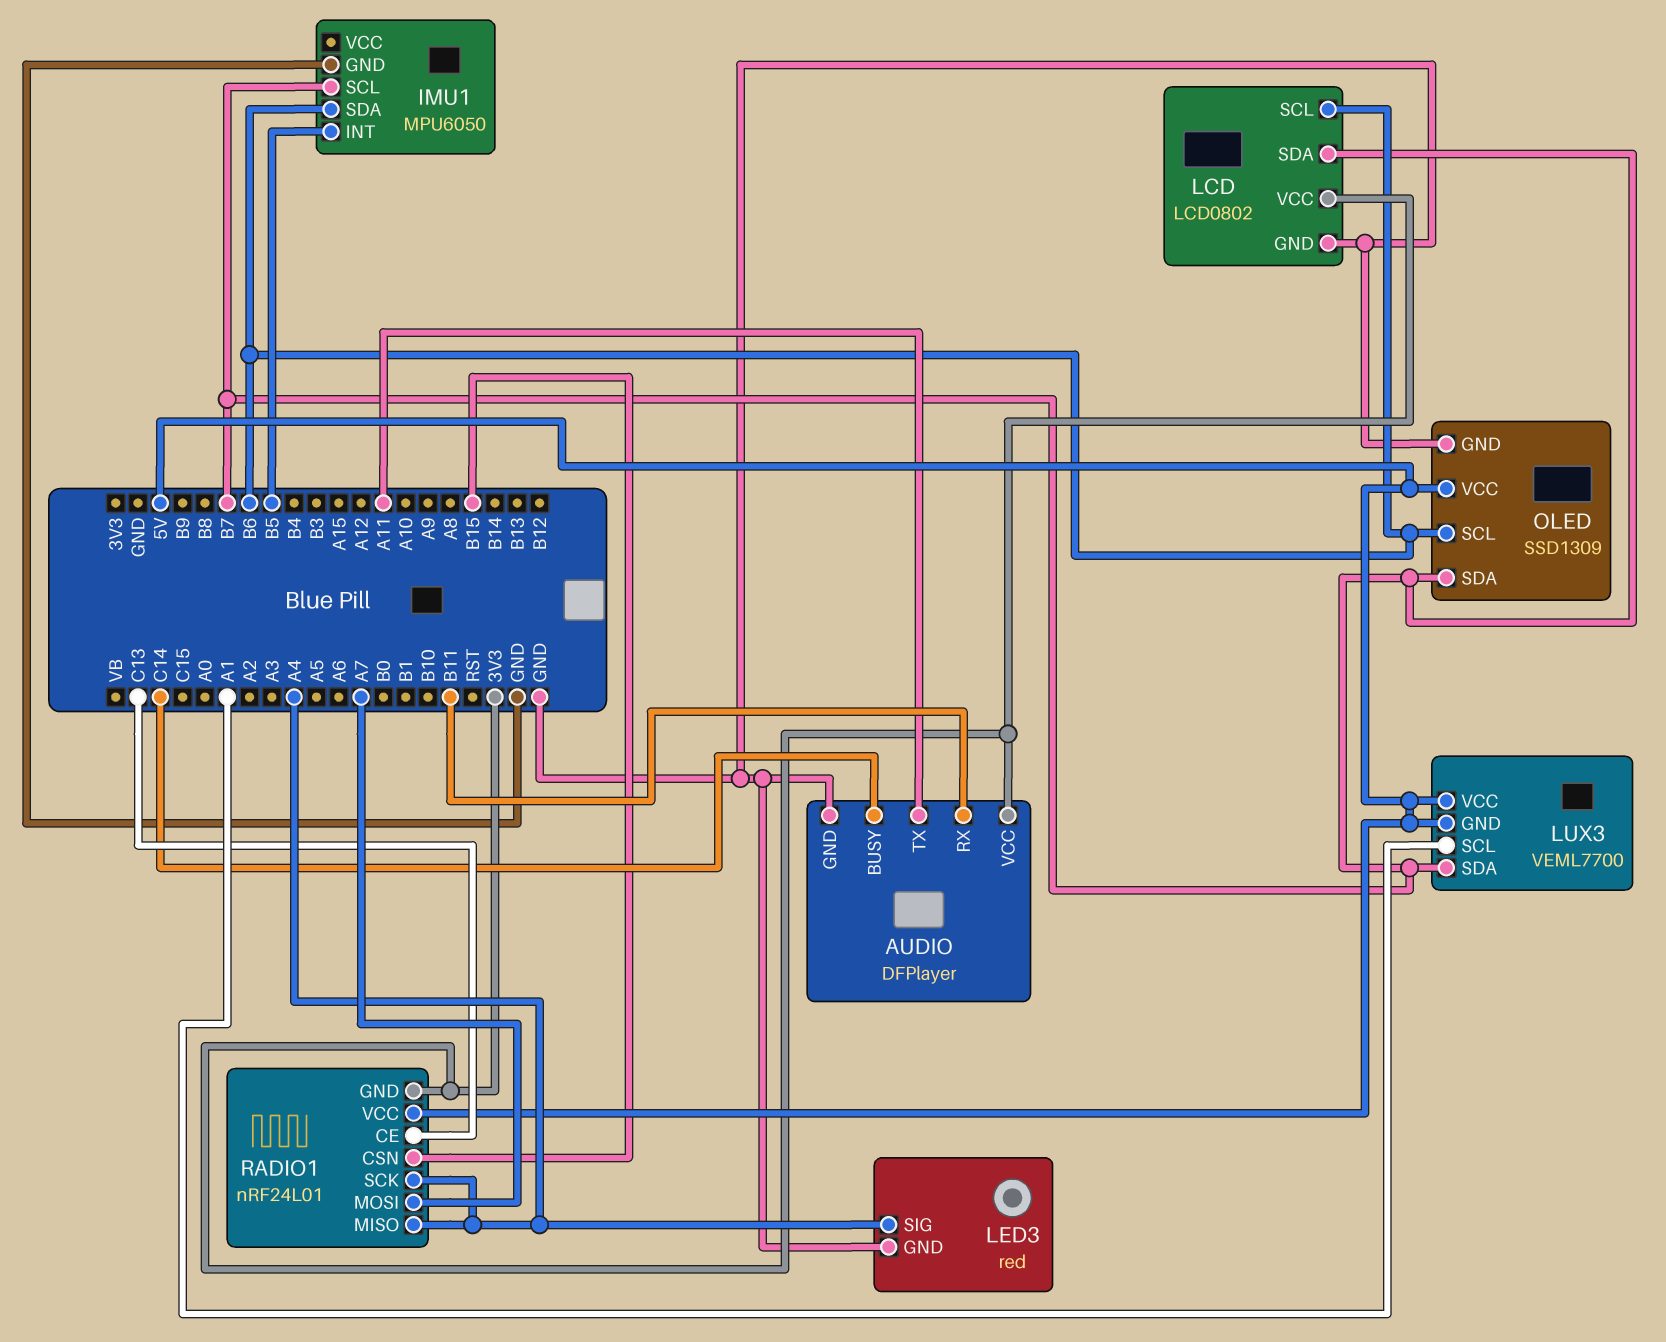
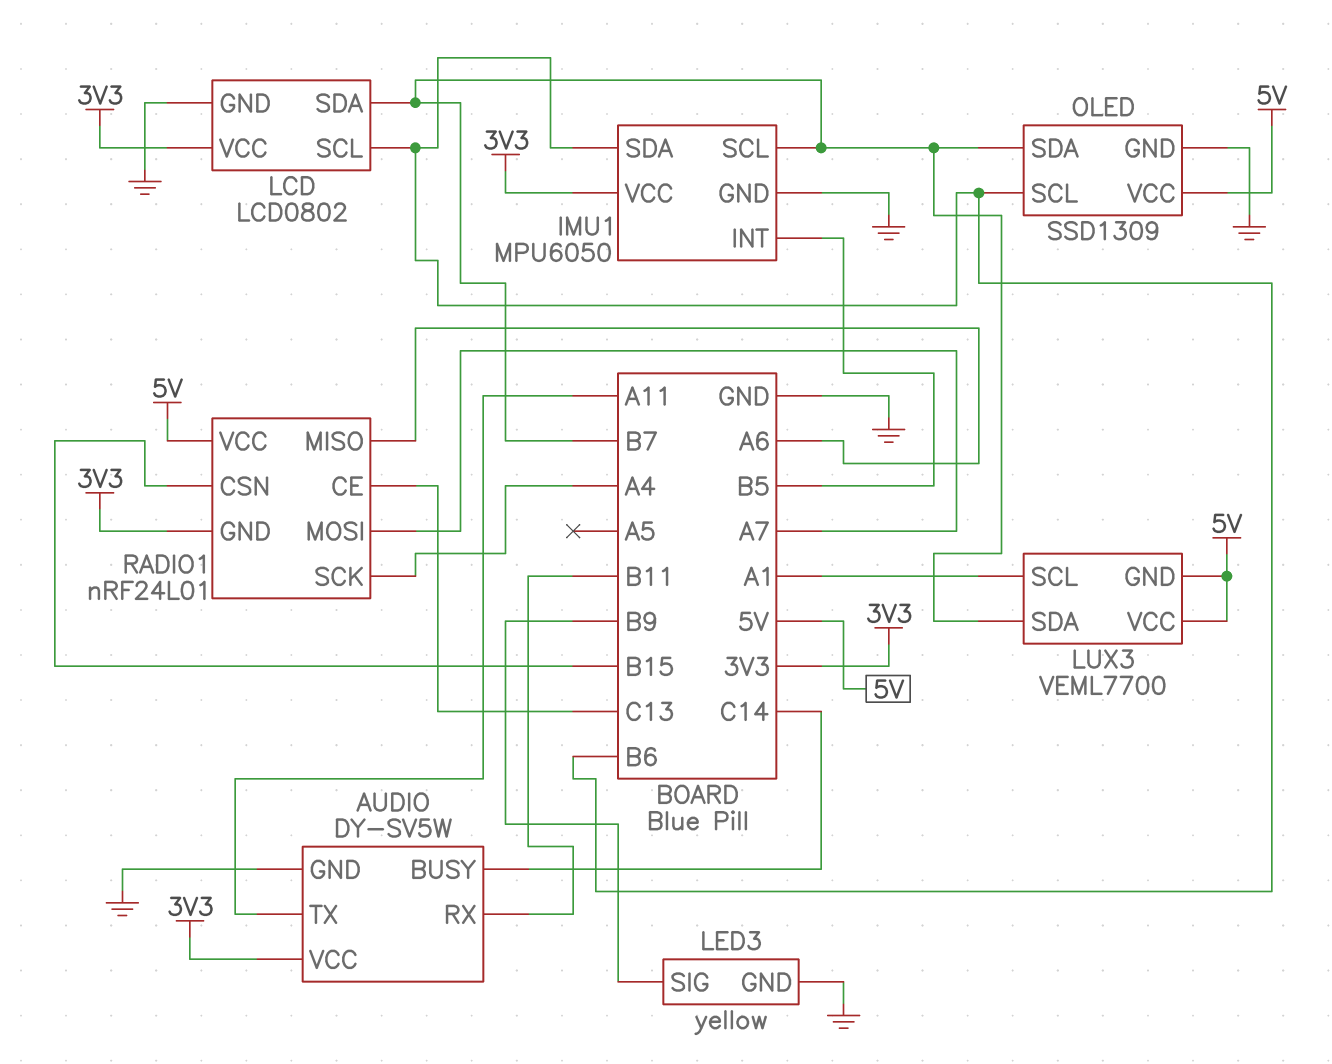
AUDIO: DFPlayer -> DY-SV5W
IMU1 pin VCC: none -> 3V3
LED3: red -> yellow
LED3 pin SIG: A4 -> B9
RADIO1 pin MISO: A4 -> A6

